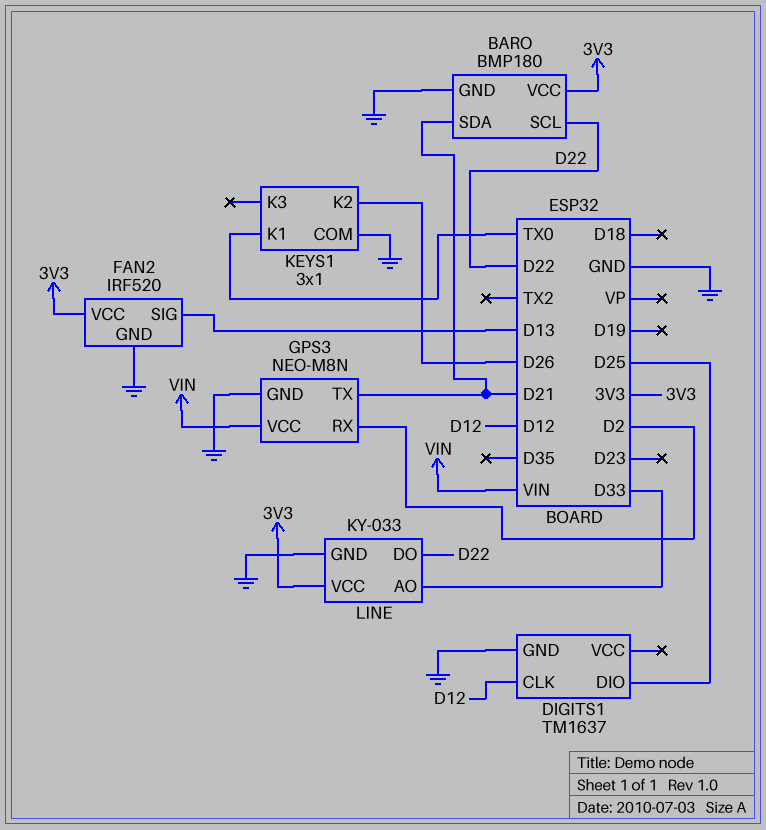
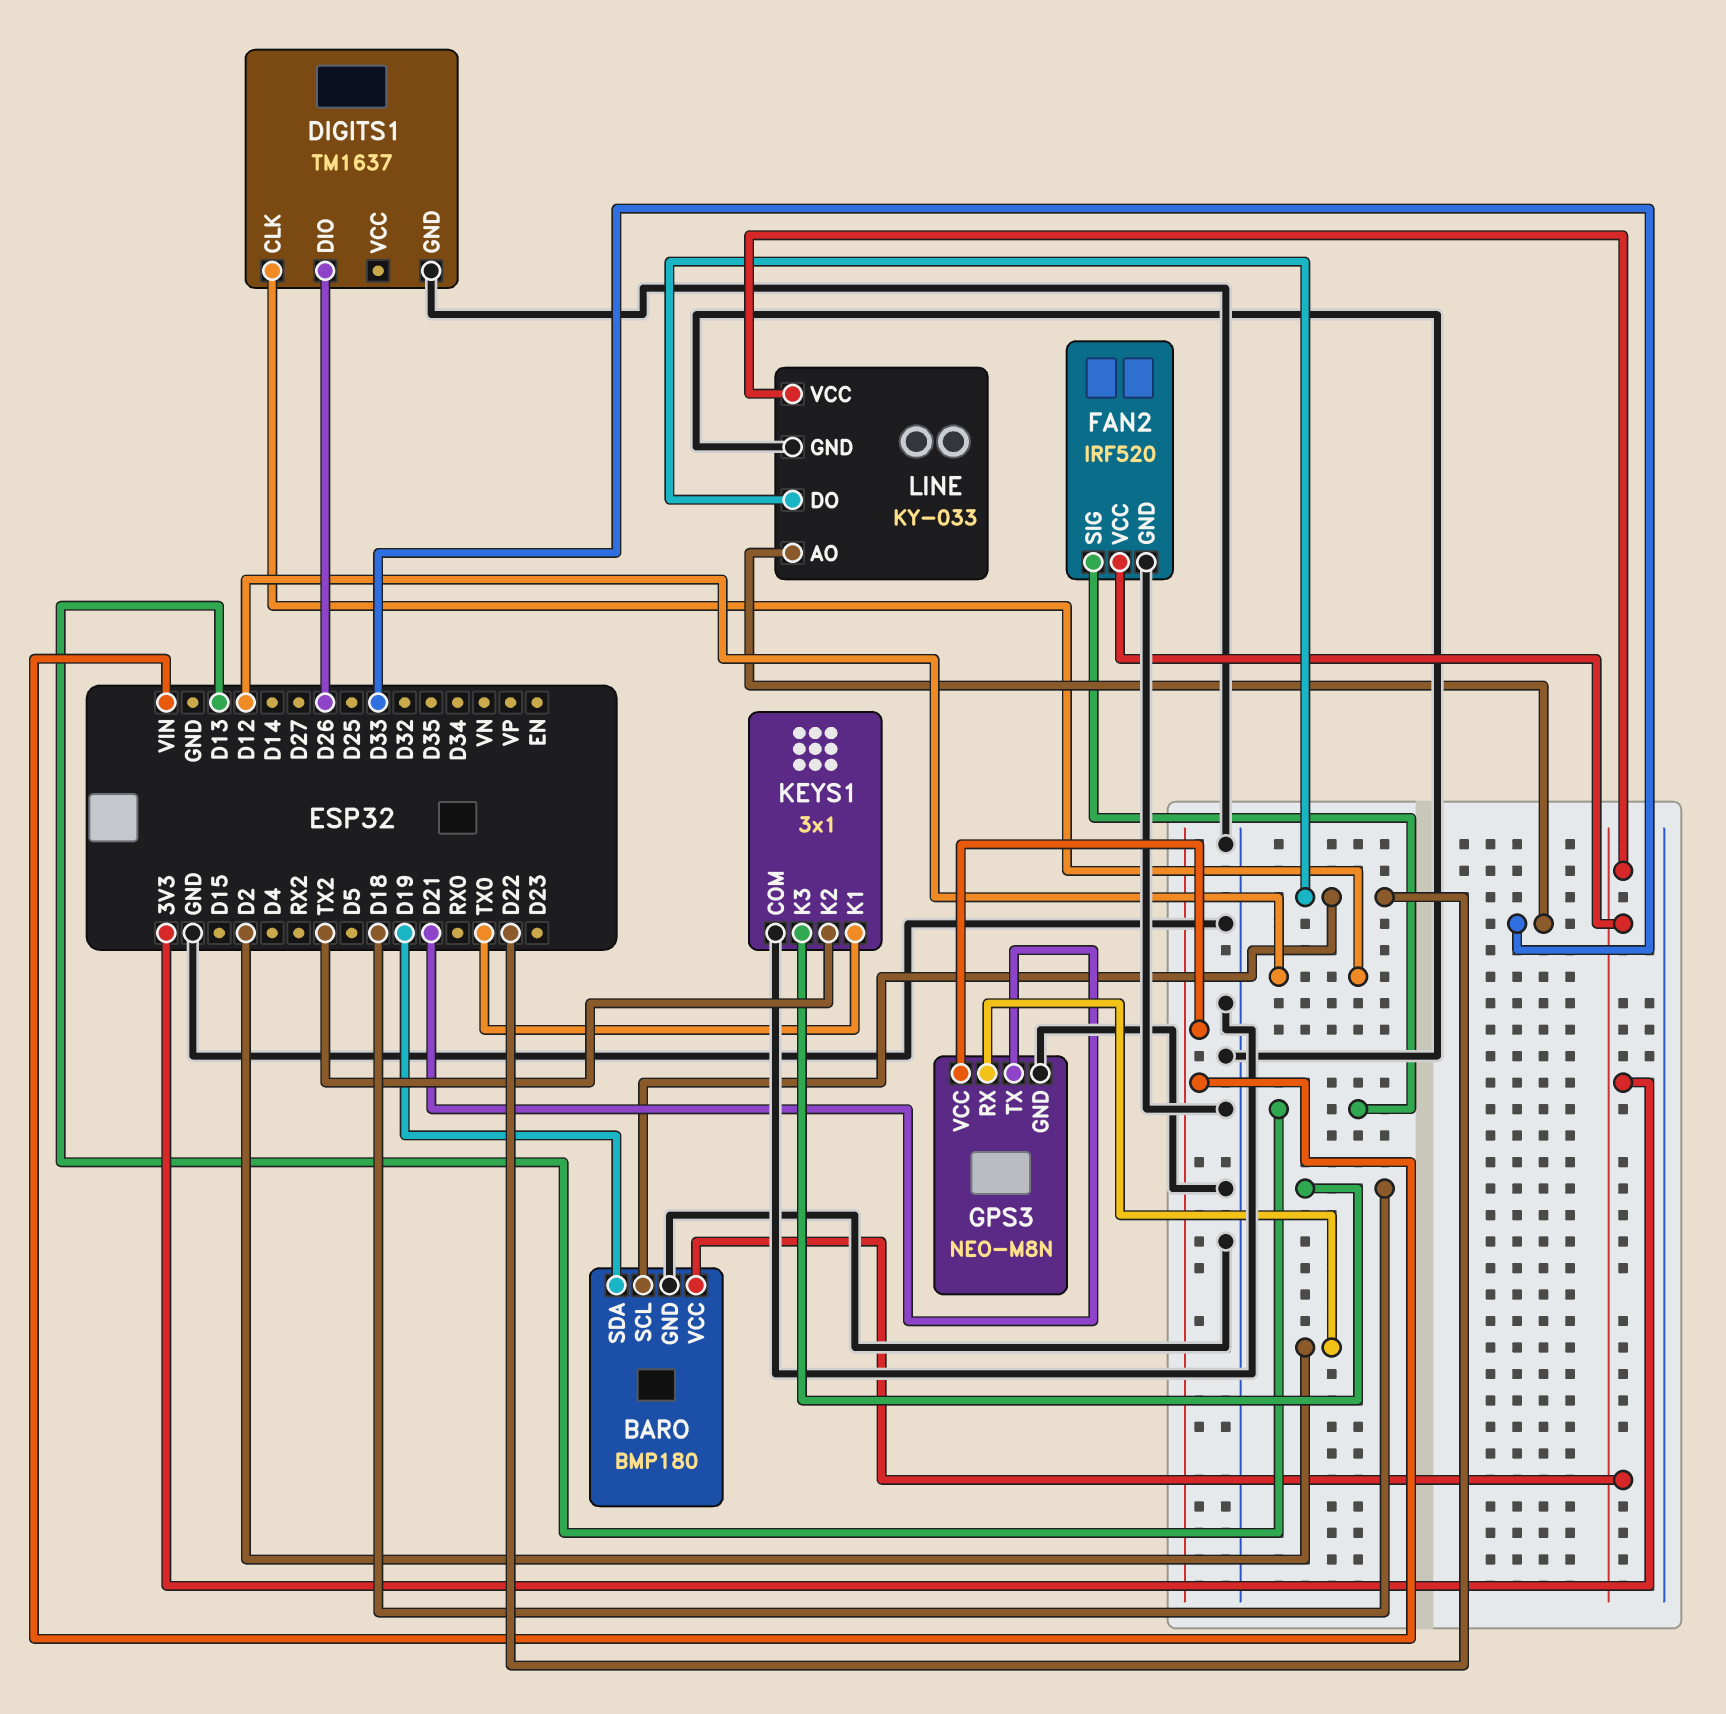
BARO pin SDA: D21 -> D19
DIGITS1 pin DIO: D25 -> D26
KEYS1 pin K2: D26 -> TX2
KEYS1 pin K3: none -> D18

